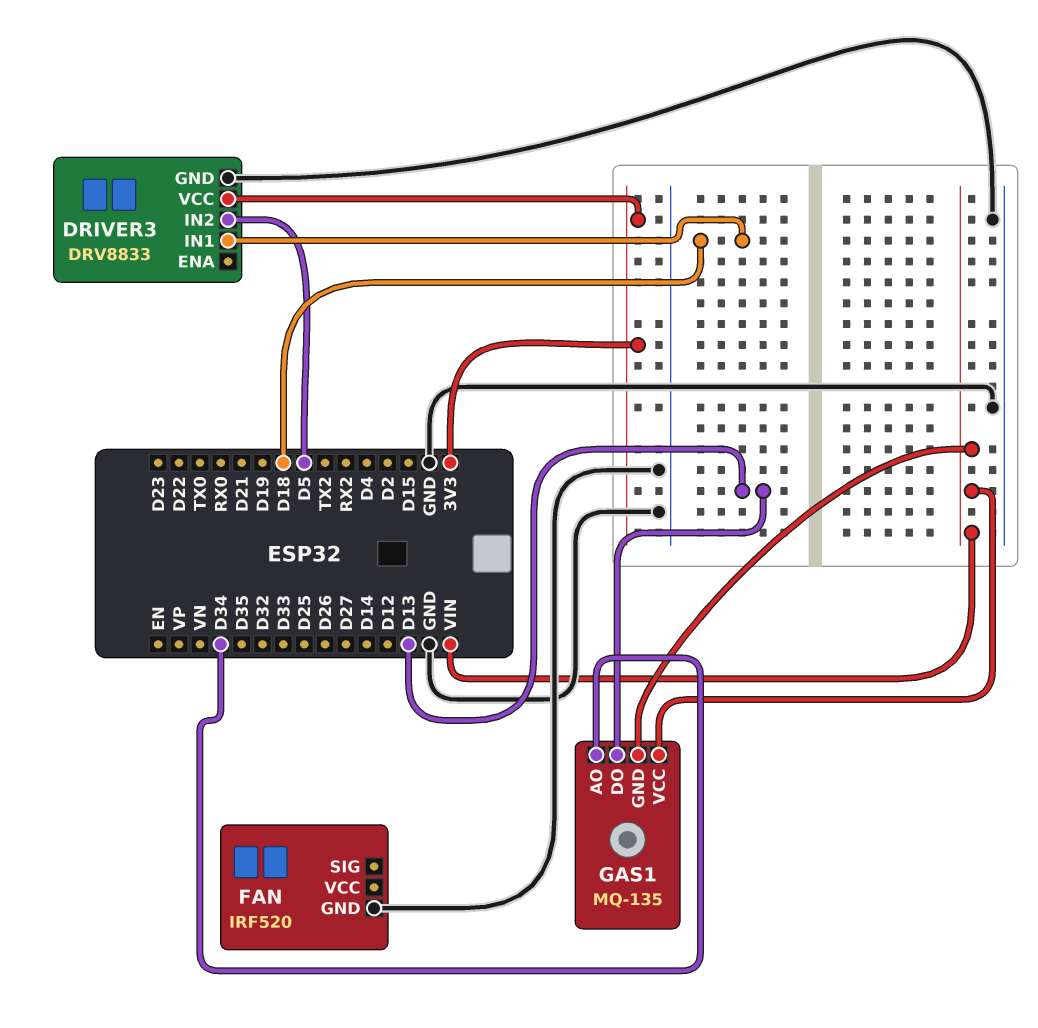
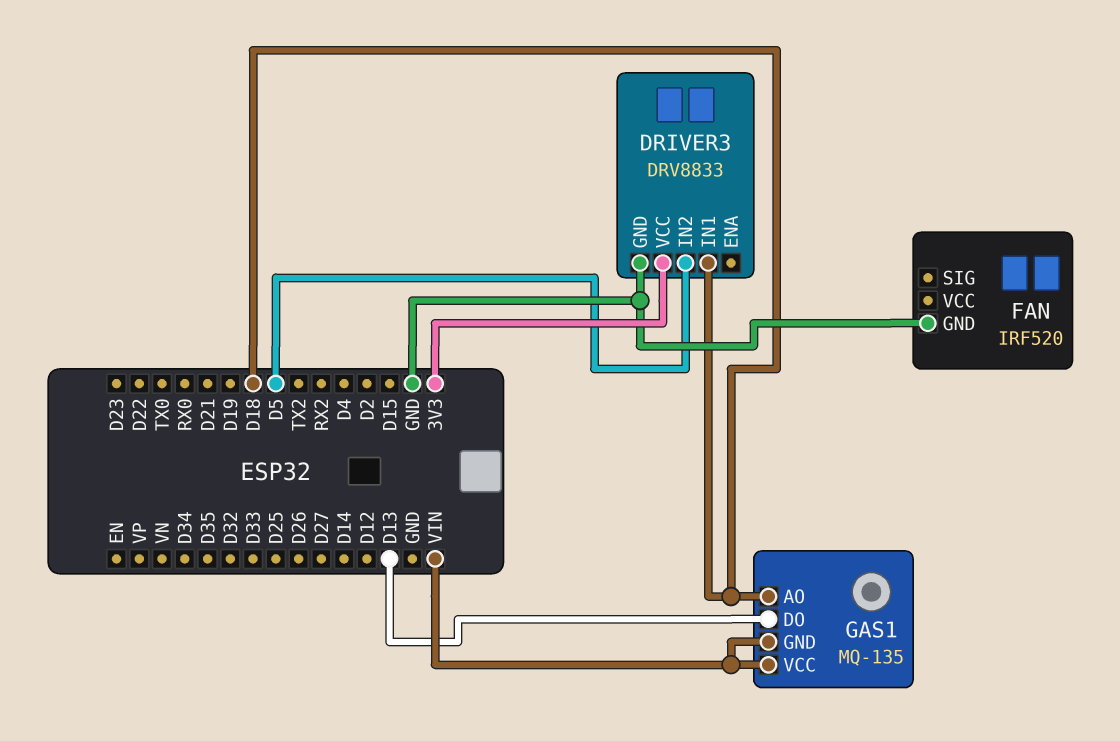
GAS1 pin AO: D34 -> D18

